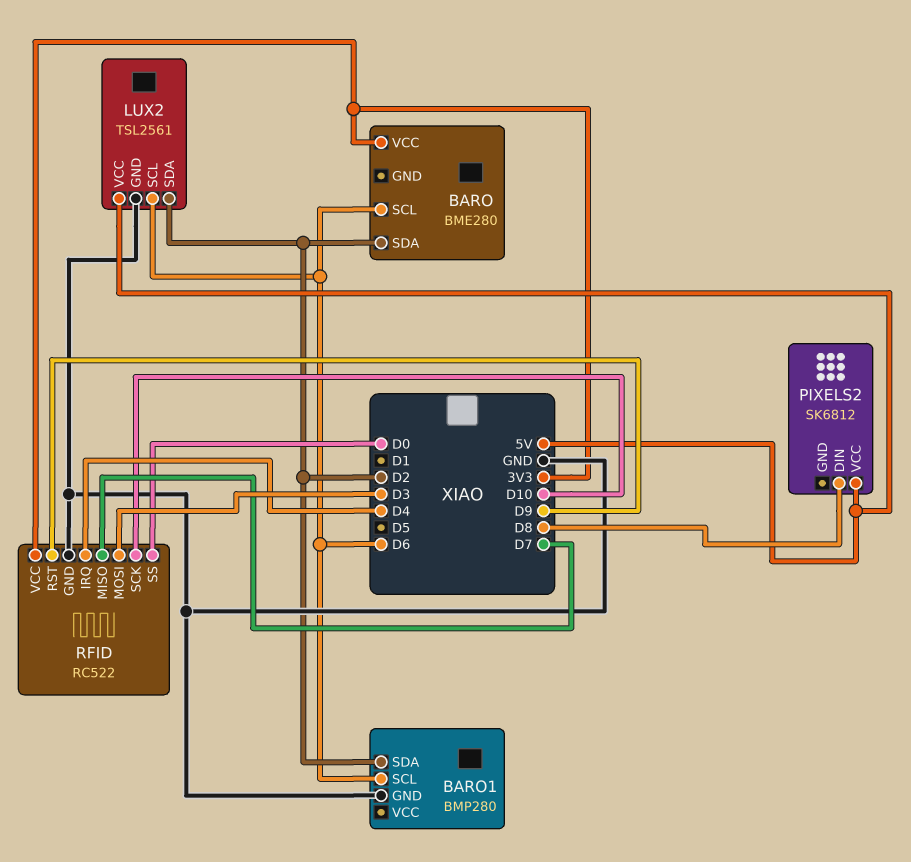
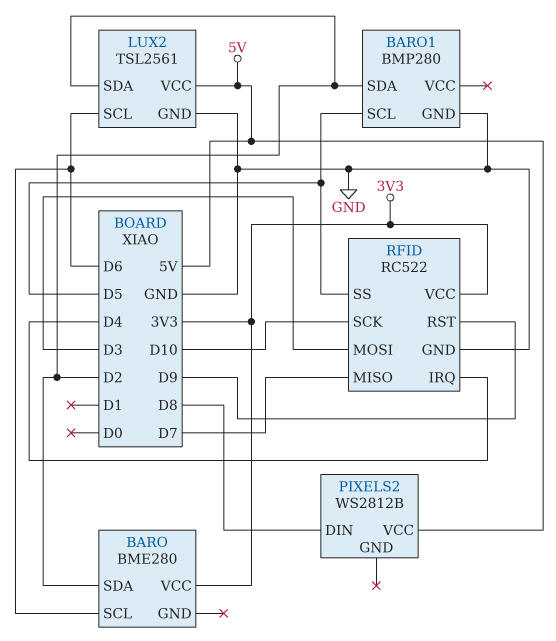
BARO1 pin SCL: D6 -> D5
PIXELS2: SK6812 -> WS2812B
RFID pin SS: D0 -> D5

